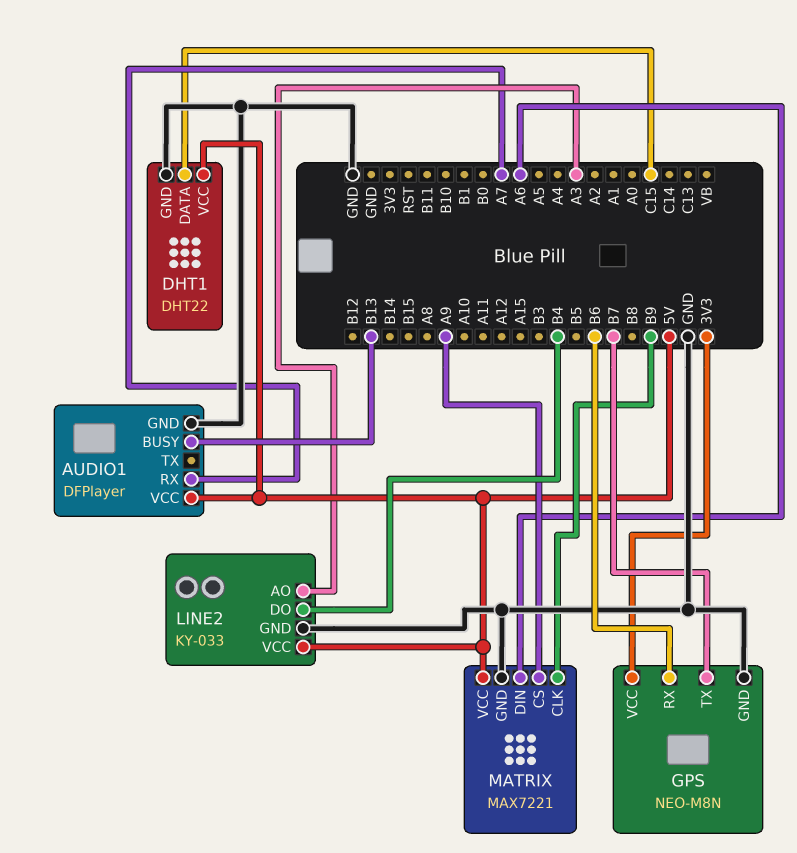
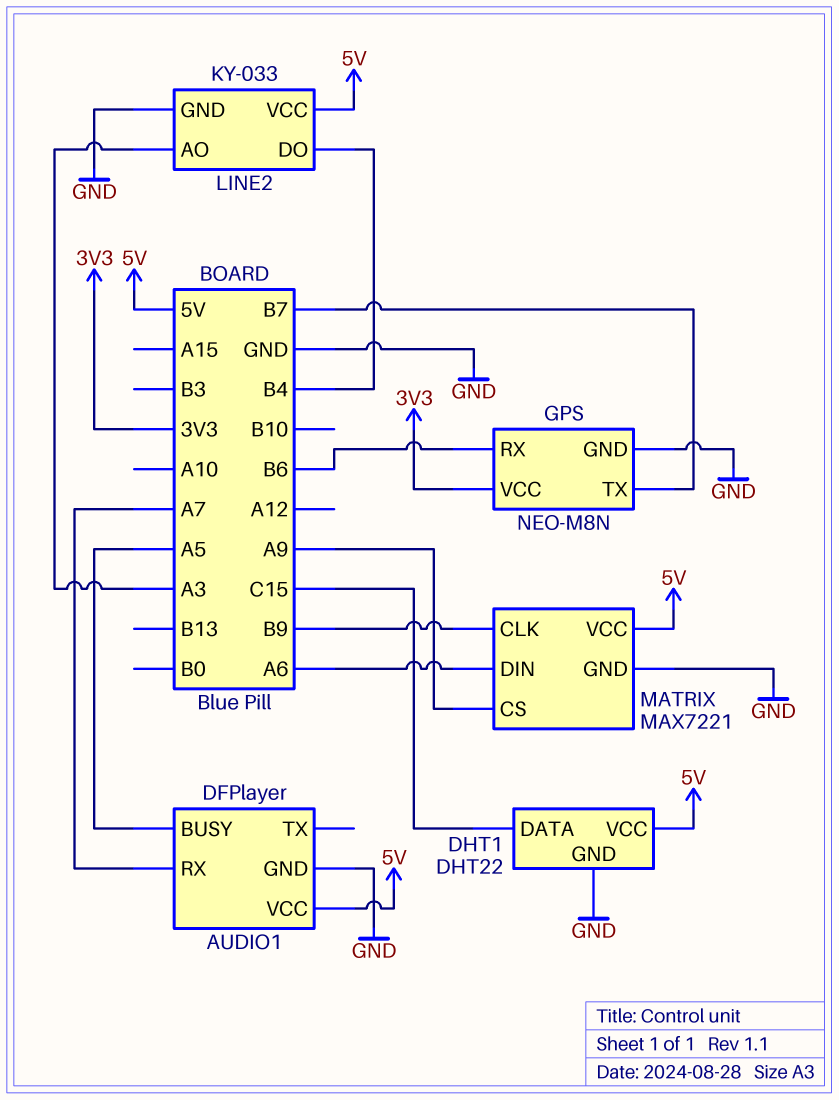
AUDIO1 pin BUSY: B13 -> A5

